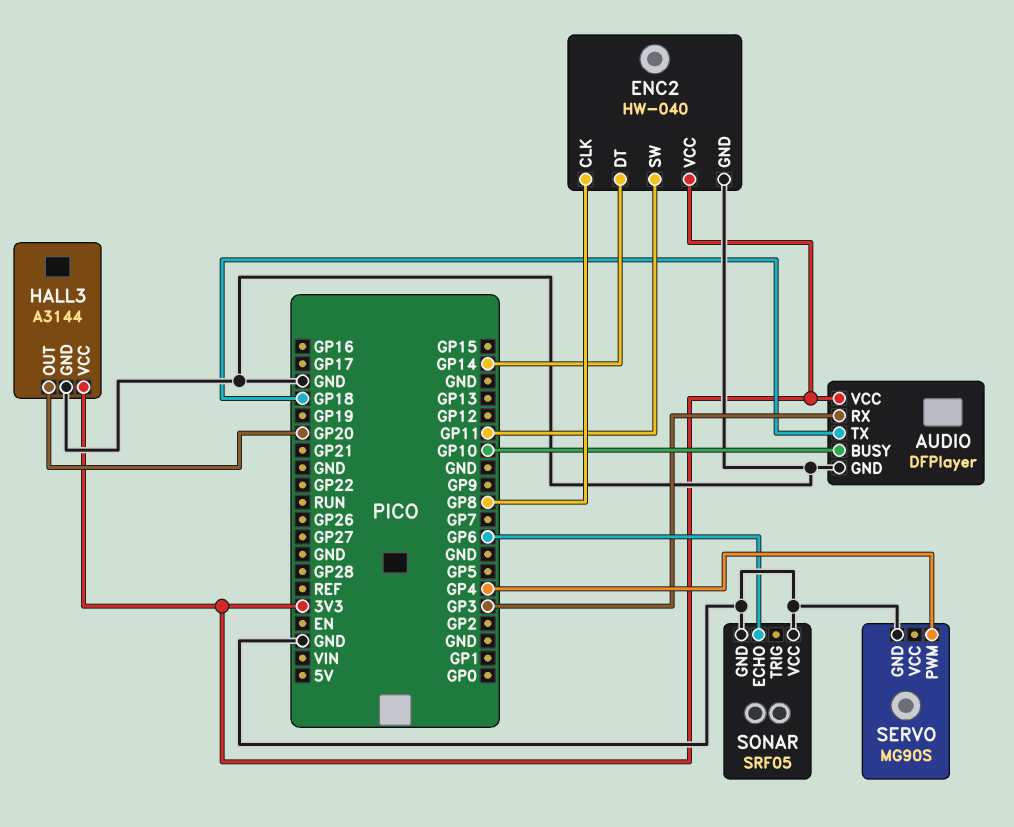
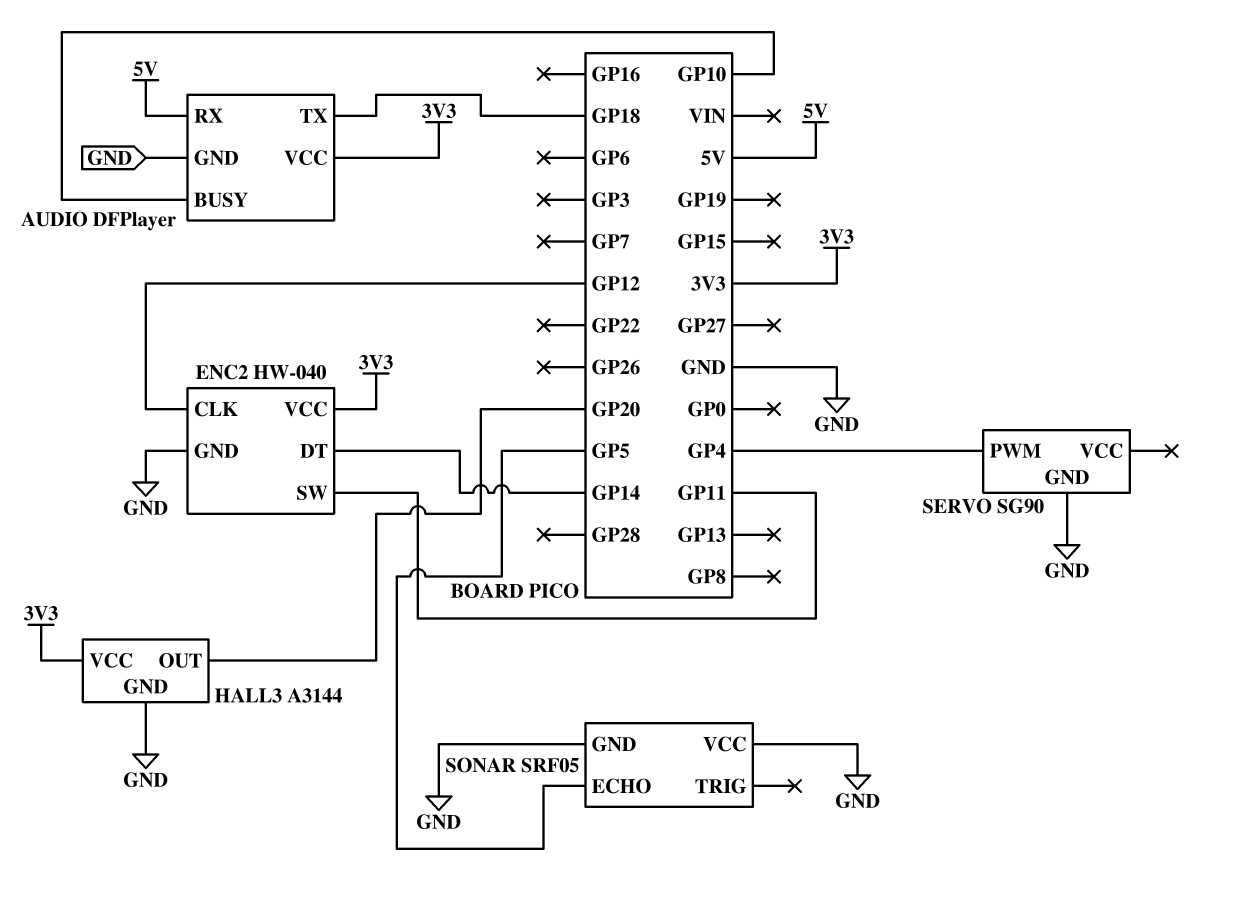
AUDIO pin RX: GP3 -> 5V
ENC2 pin CLK: GP8 -> GP12
SERVO: MG90S -> SG90
SONAR pin ECHO: GP6 -> GP5

